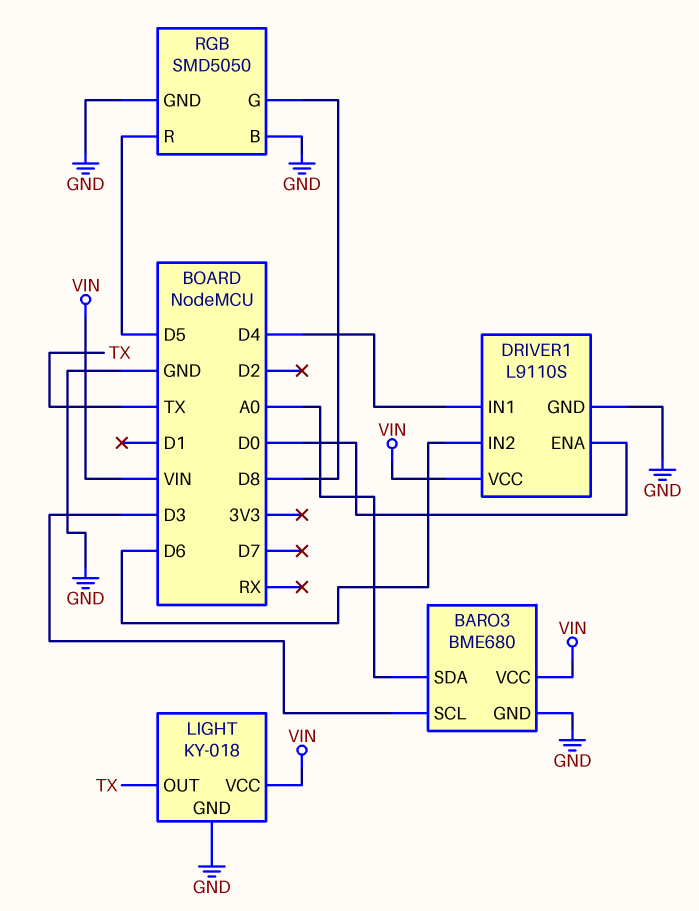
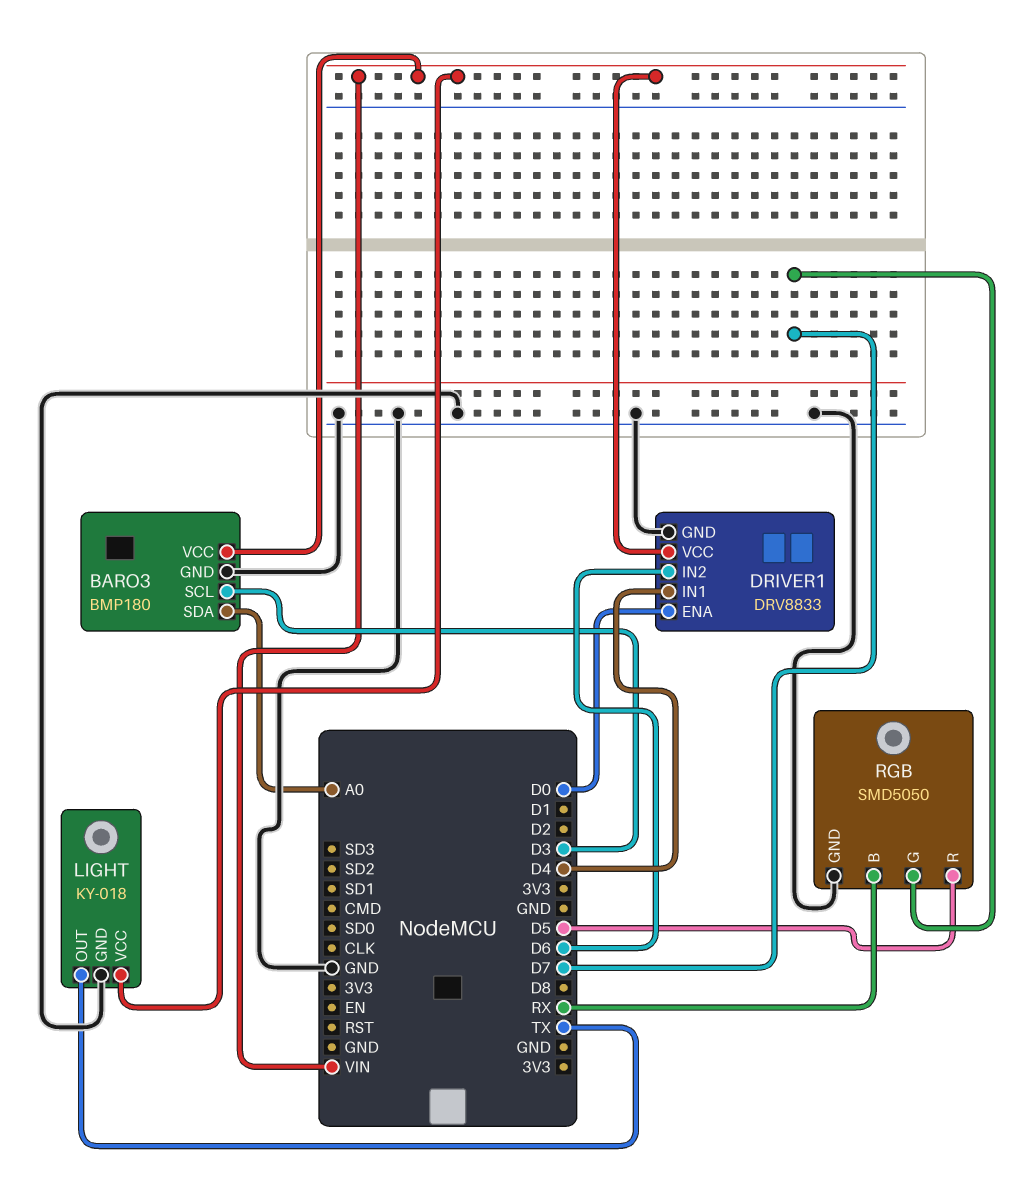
BARO3: BME680 -> BMP180
DRIVER1: L9110S -> DRV8833
RGB pin B: GND -> RX
RGB pin G: D8 -> D7

